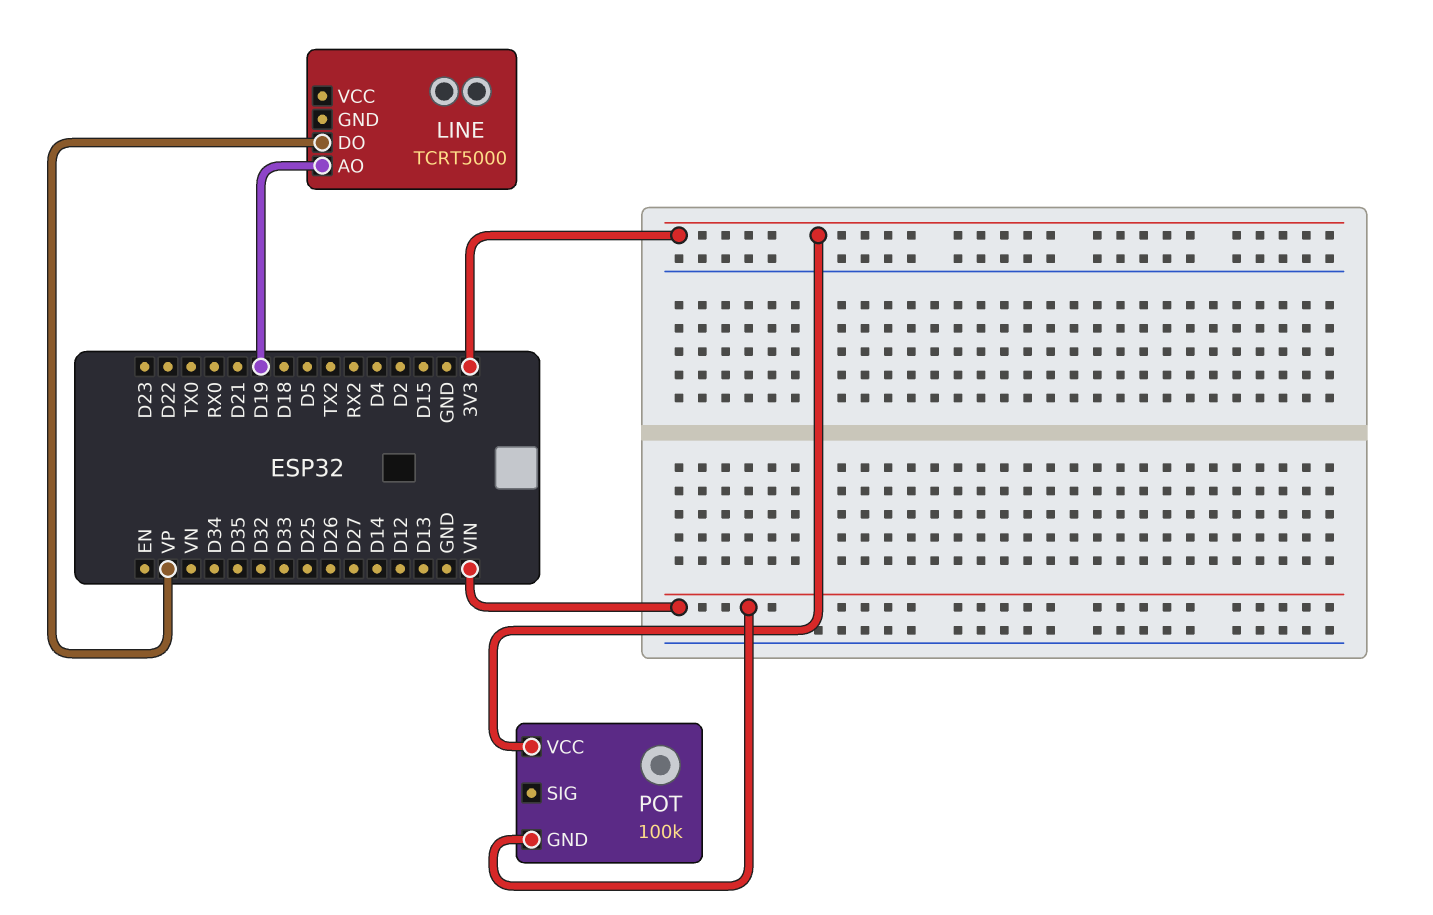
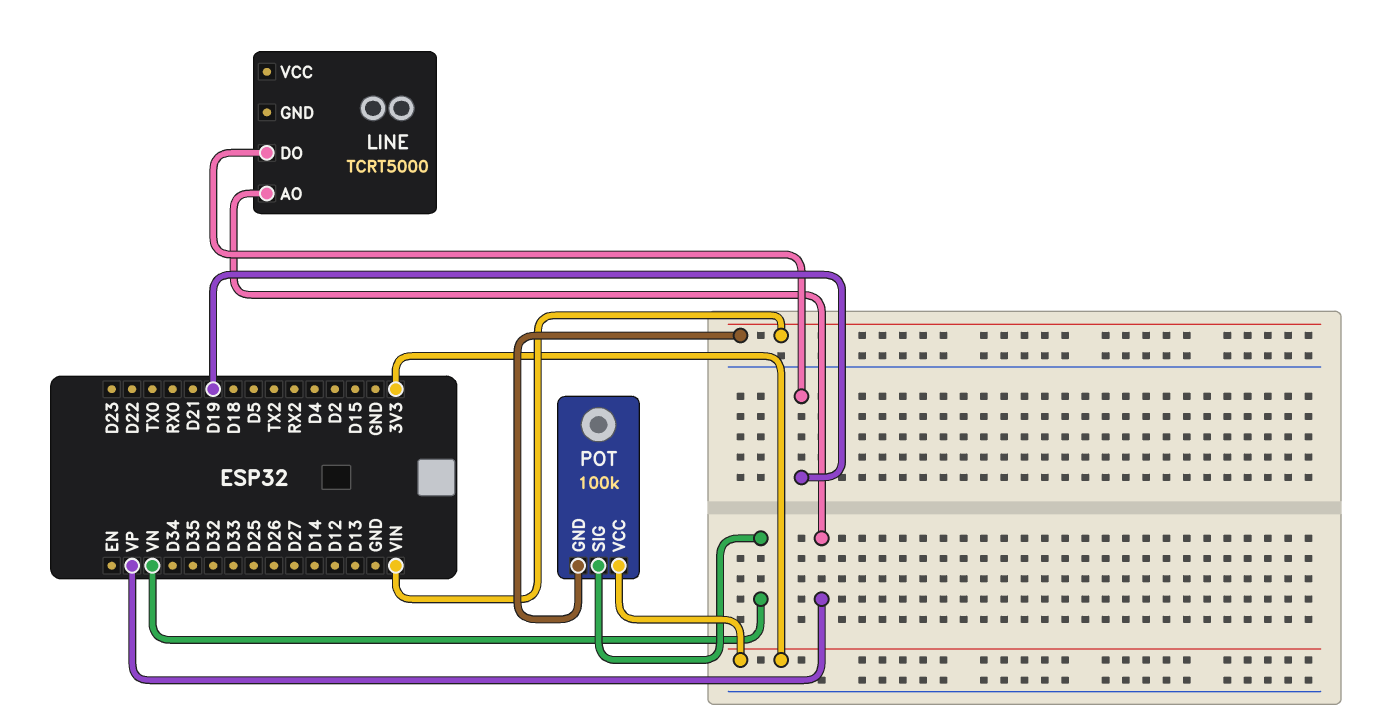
LINE pin AO: D19 -> VP
LINE pin DO: VP -> D19
POT pin SIG: none -> VN

